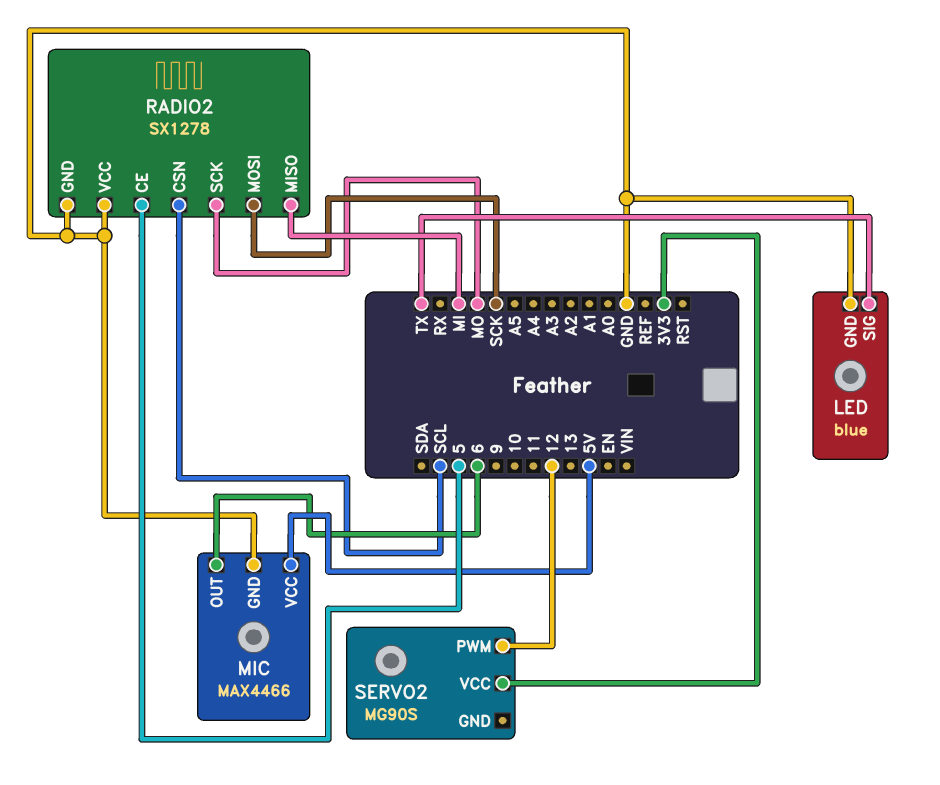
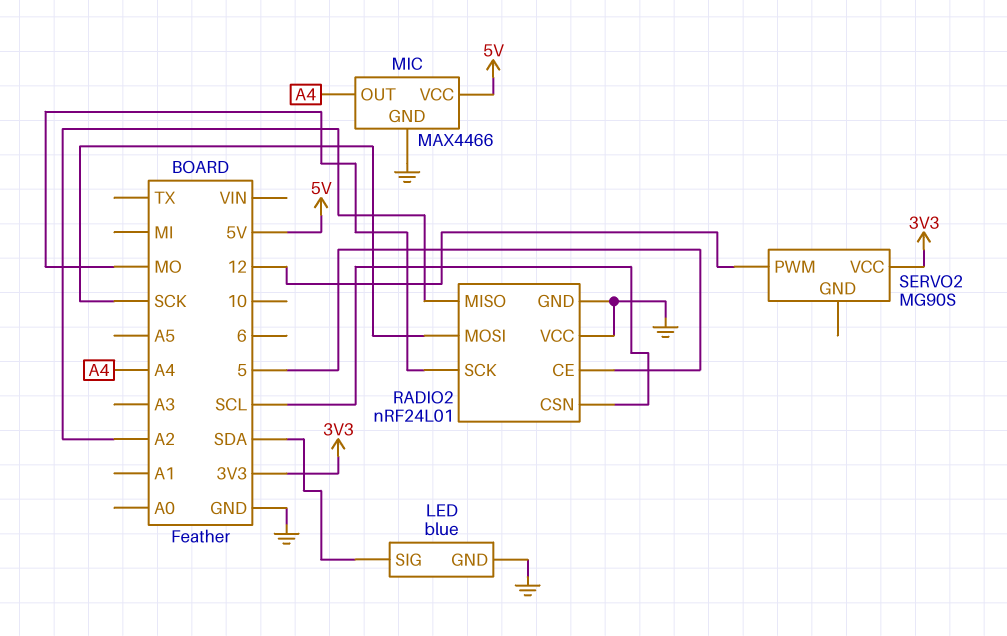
LED pin SIG: TX -> SDA
MIC pin OUT: 6 -> A4
RADIO2: SX1278 -> nRF24L01
RADIO2 pin MISO: MI -> A2

